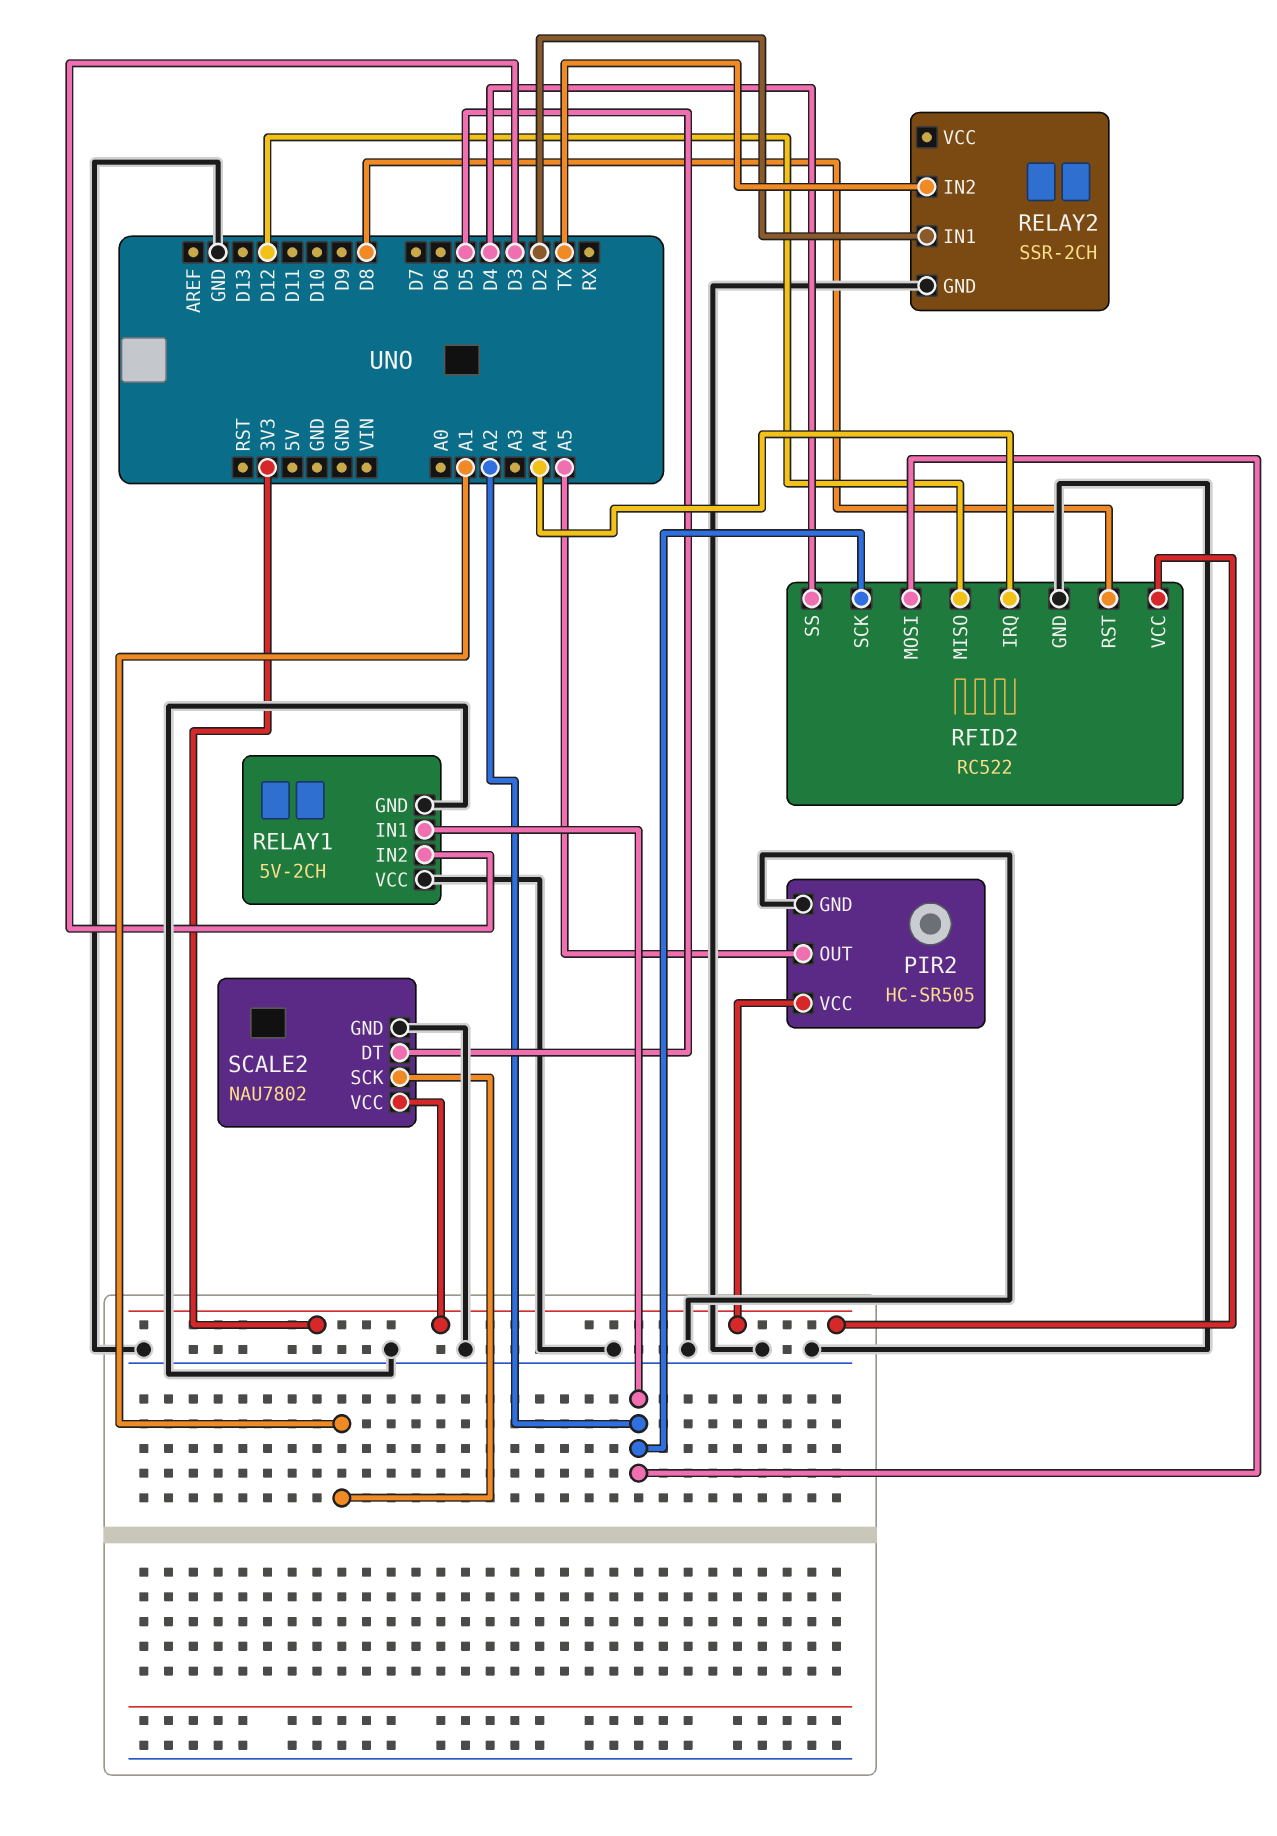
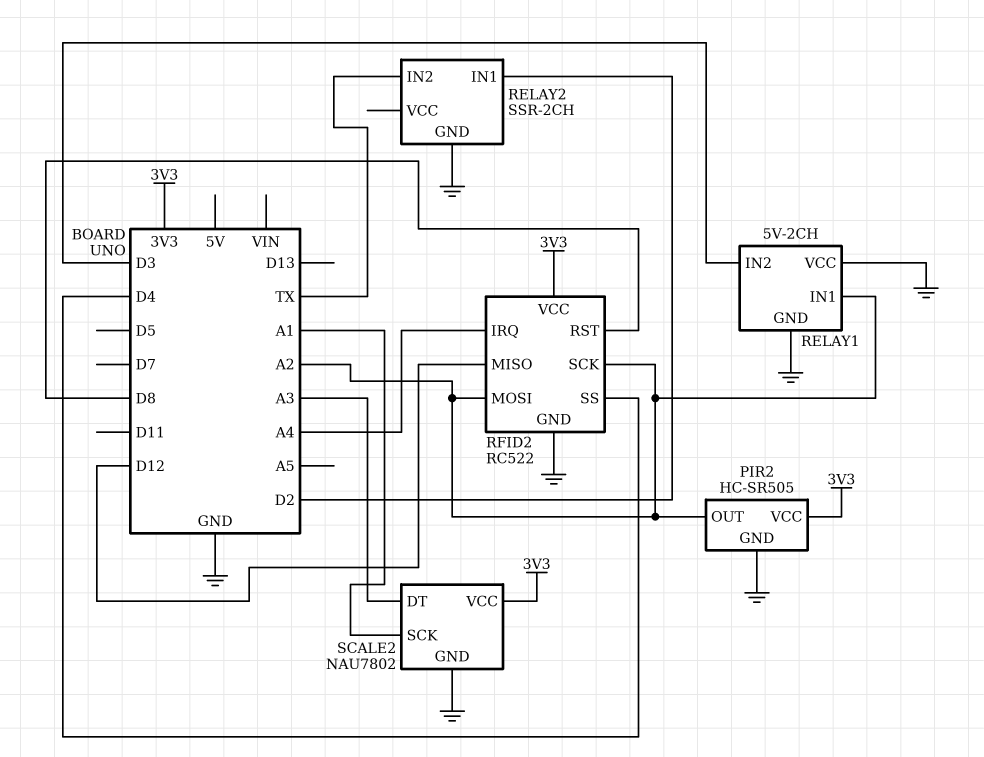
PIR2 pin OUT: A5 -> A2
SCALE2 pin DT: D5 -> A3

